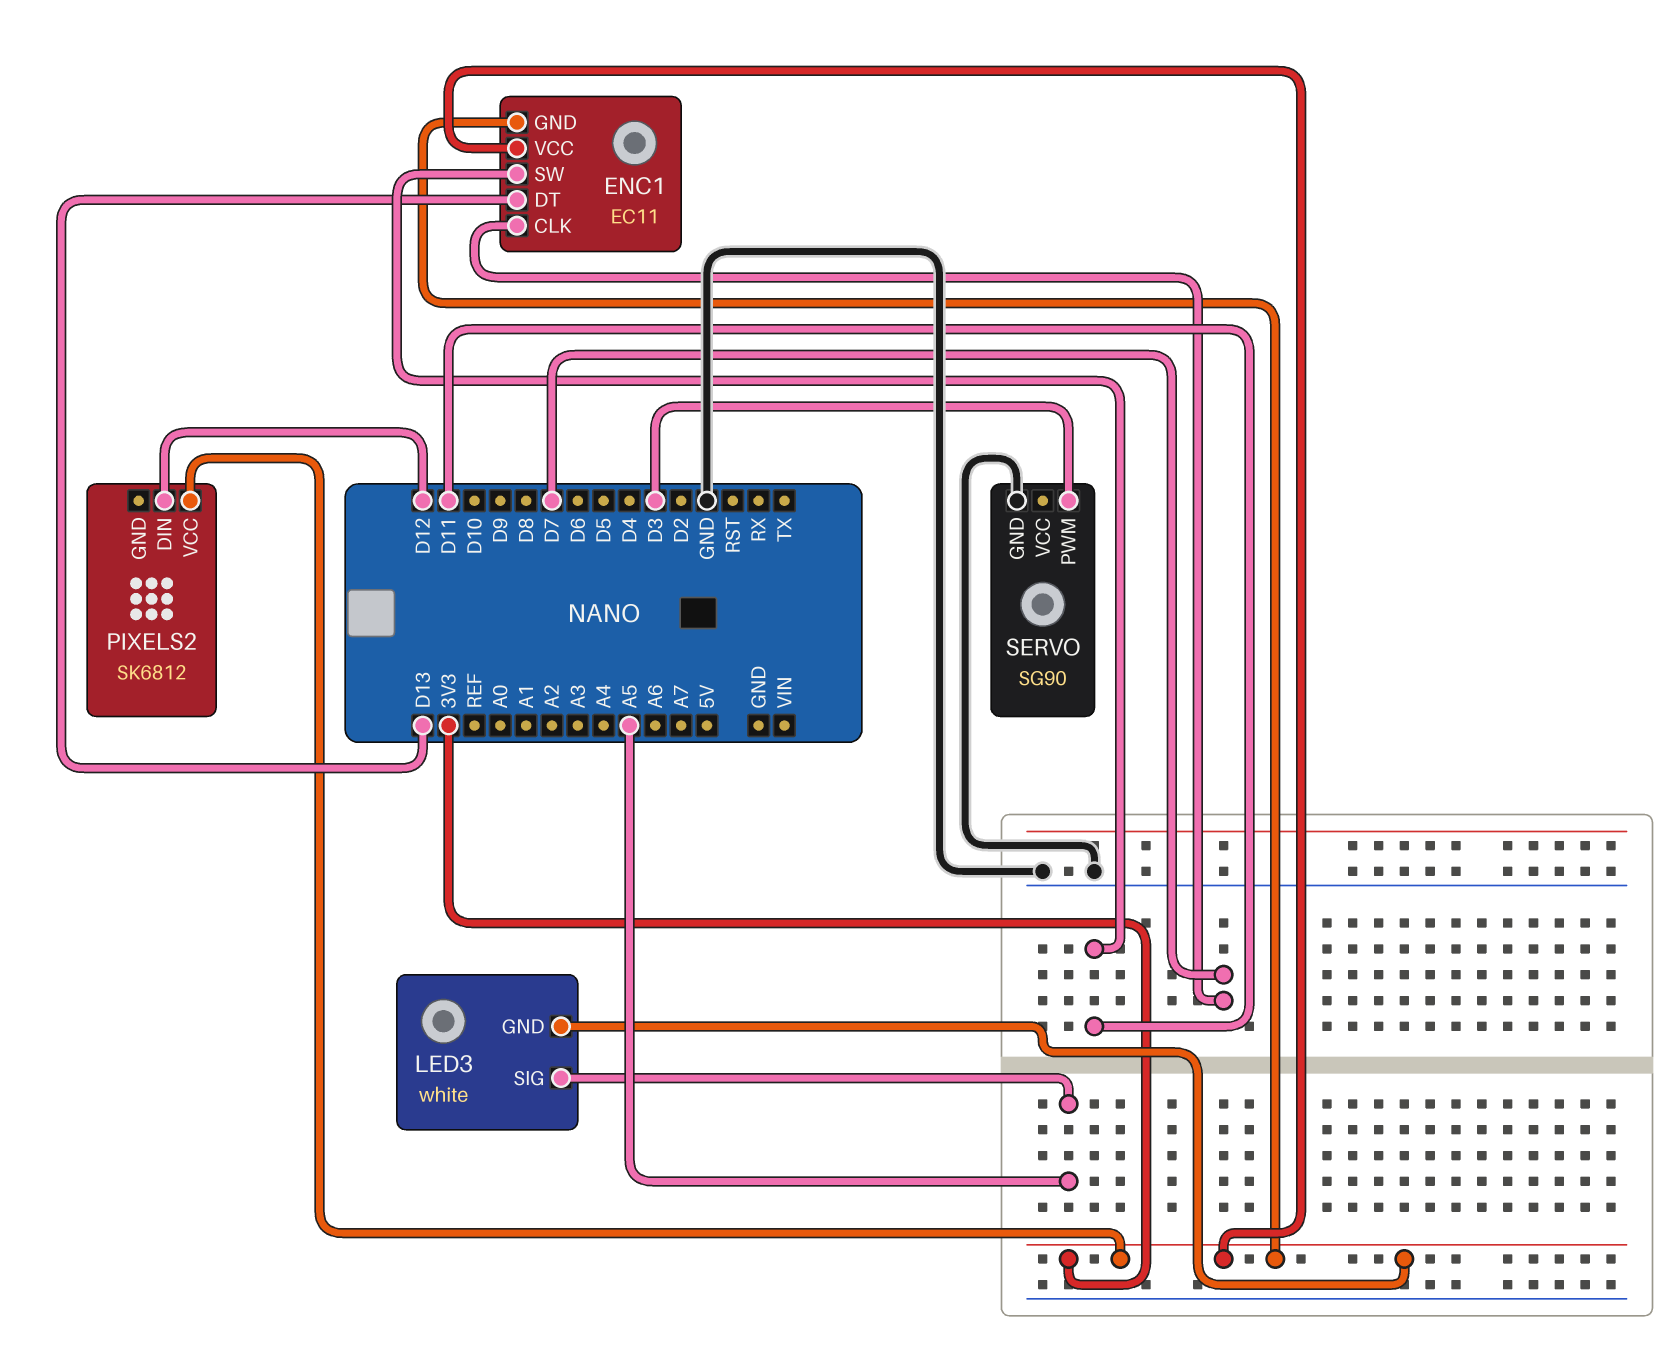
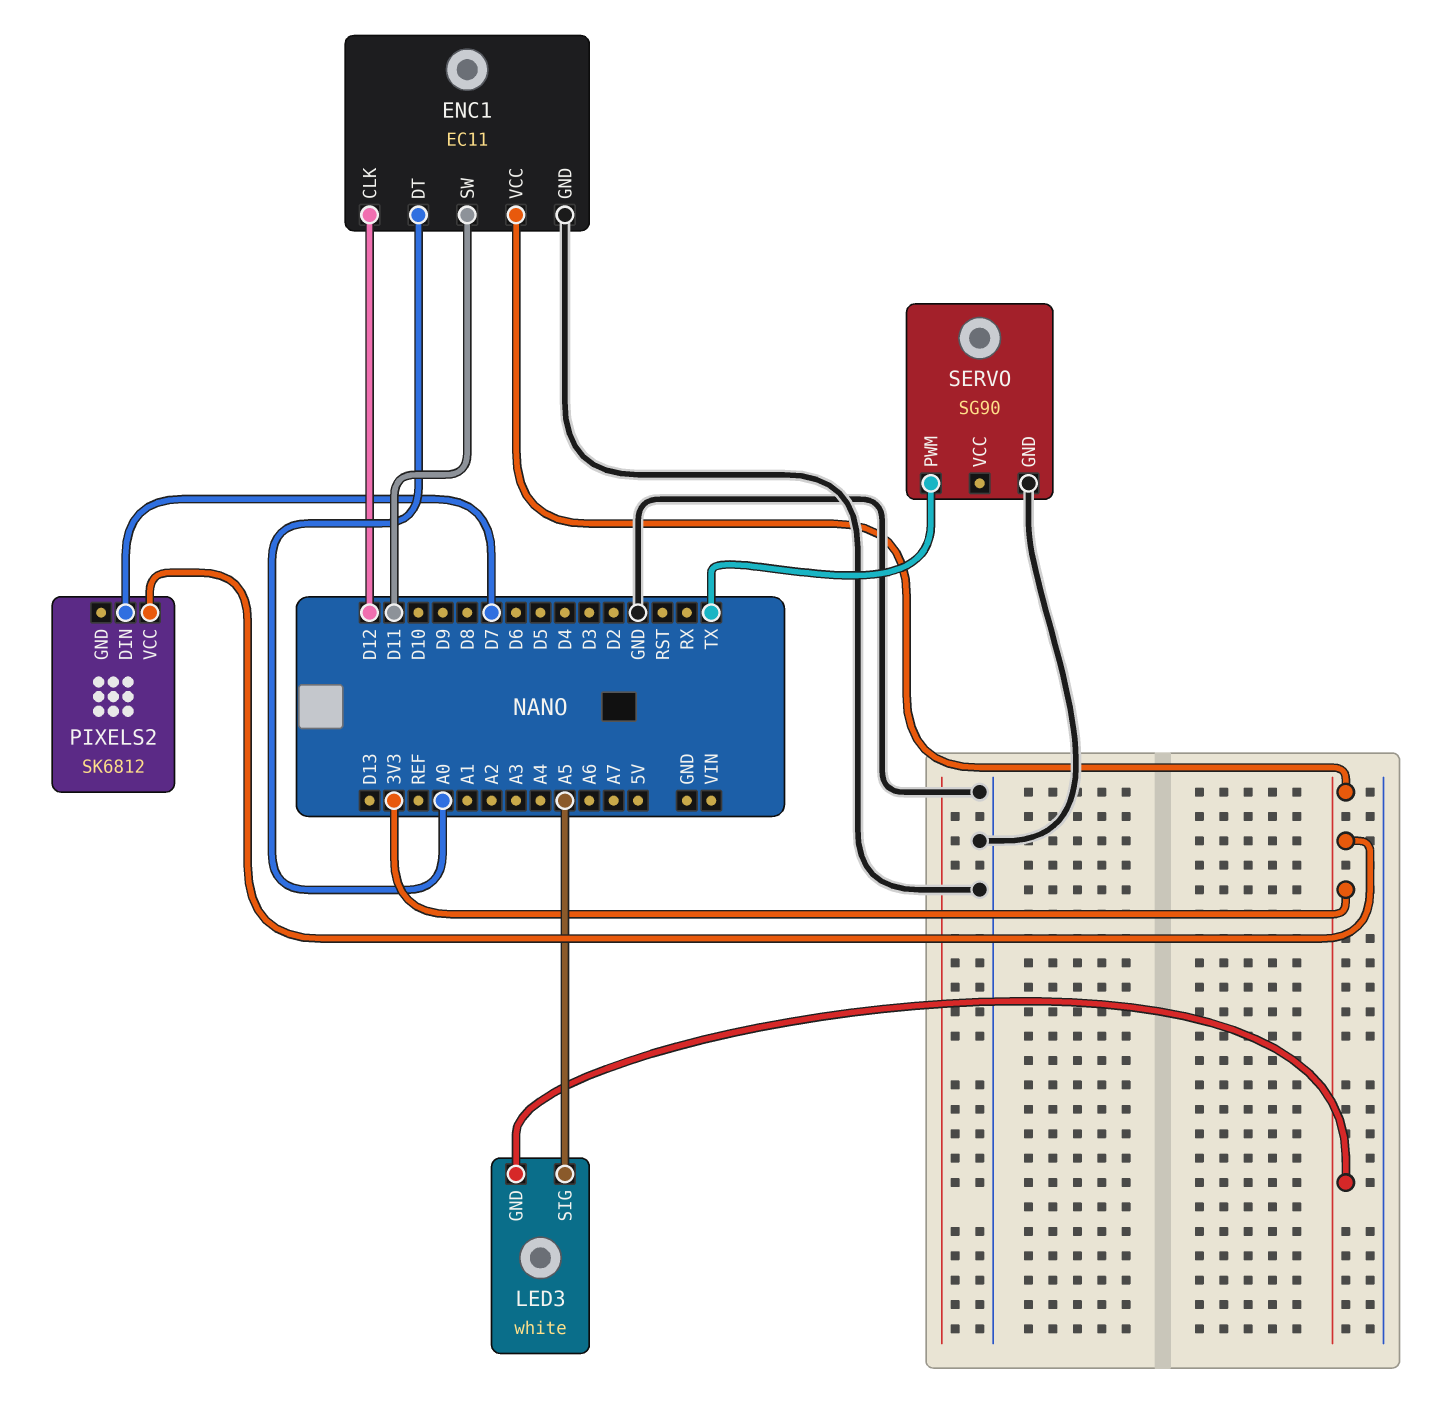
ENC1 pin CLK: D7 -> D12
ENC1 pin DT: D13 -> A0
ENC1 pin GND: 3V3 -> GND
PIXELS2 pin DIN: D12 -> D7
SERVO pin PWM: D3 -> TX

